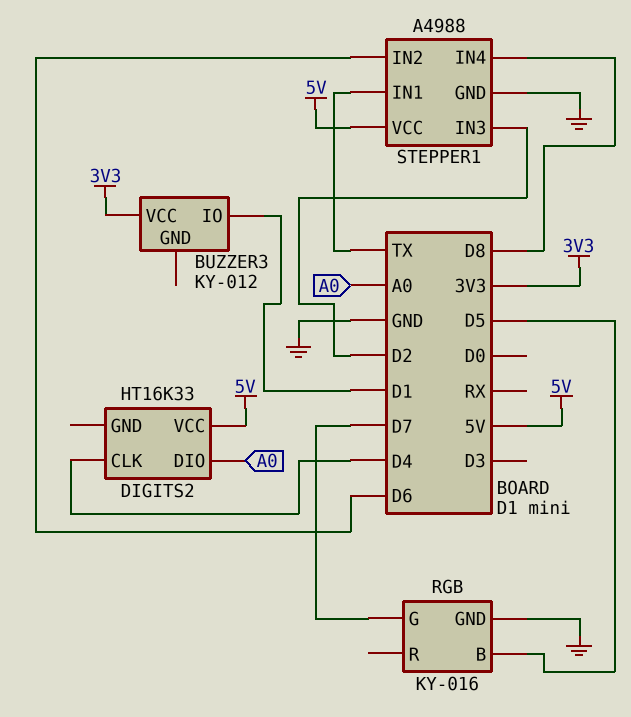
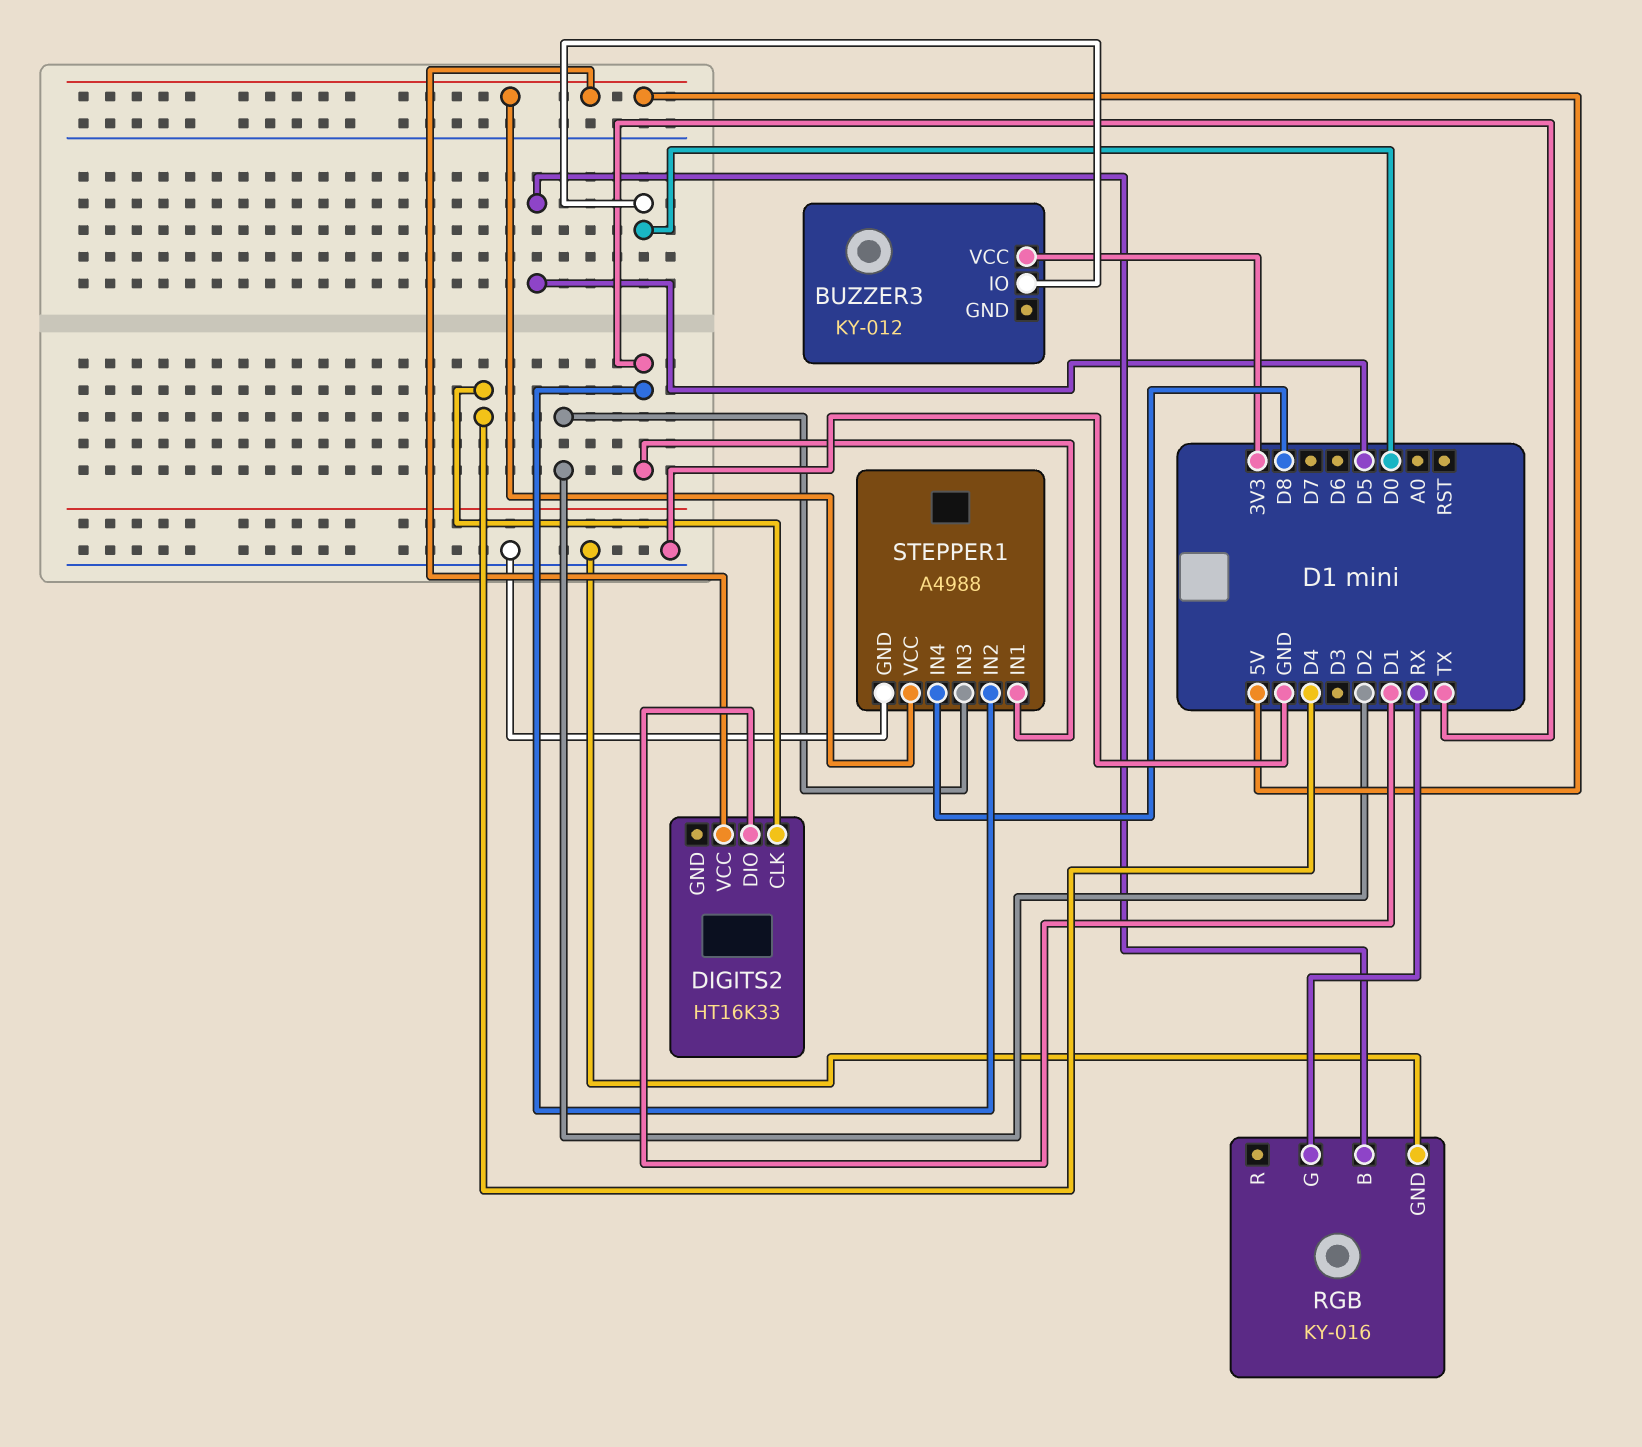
BUZZER3 pin IO: D1 -> D0
DIGITS2 pin DIO: A0 -> D1
RGB pin G: D7 -> RX
STEPPER1 pin IN2: D6 -> TX

